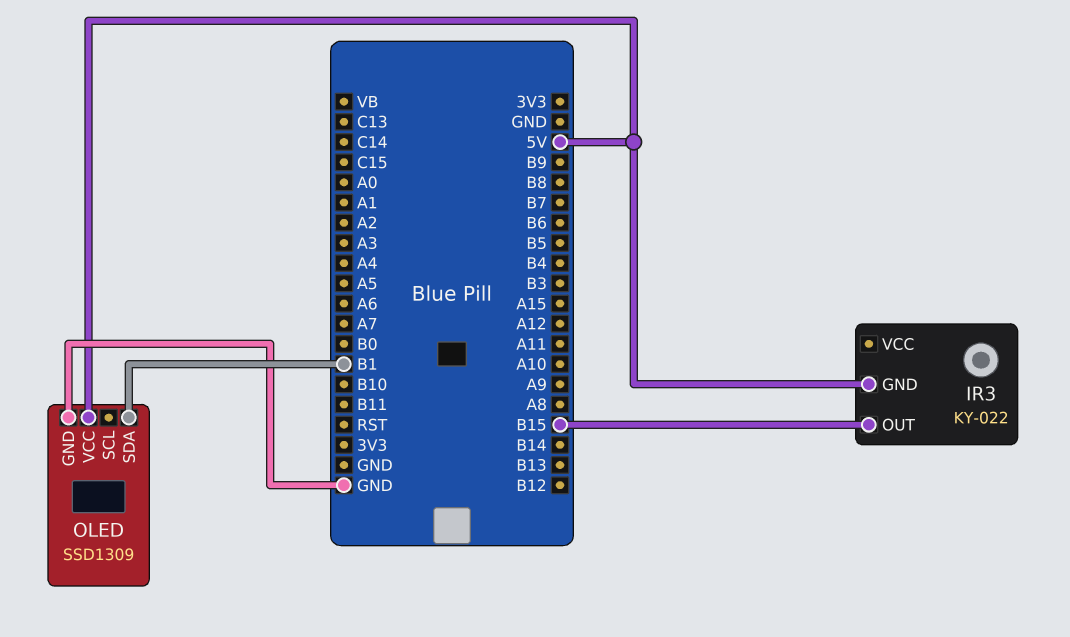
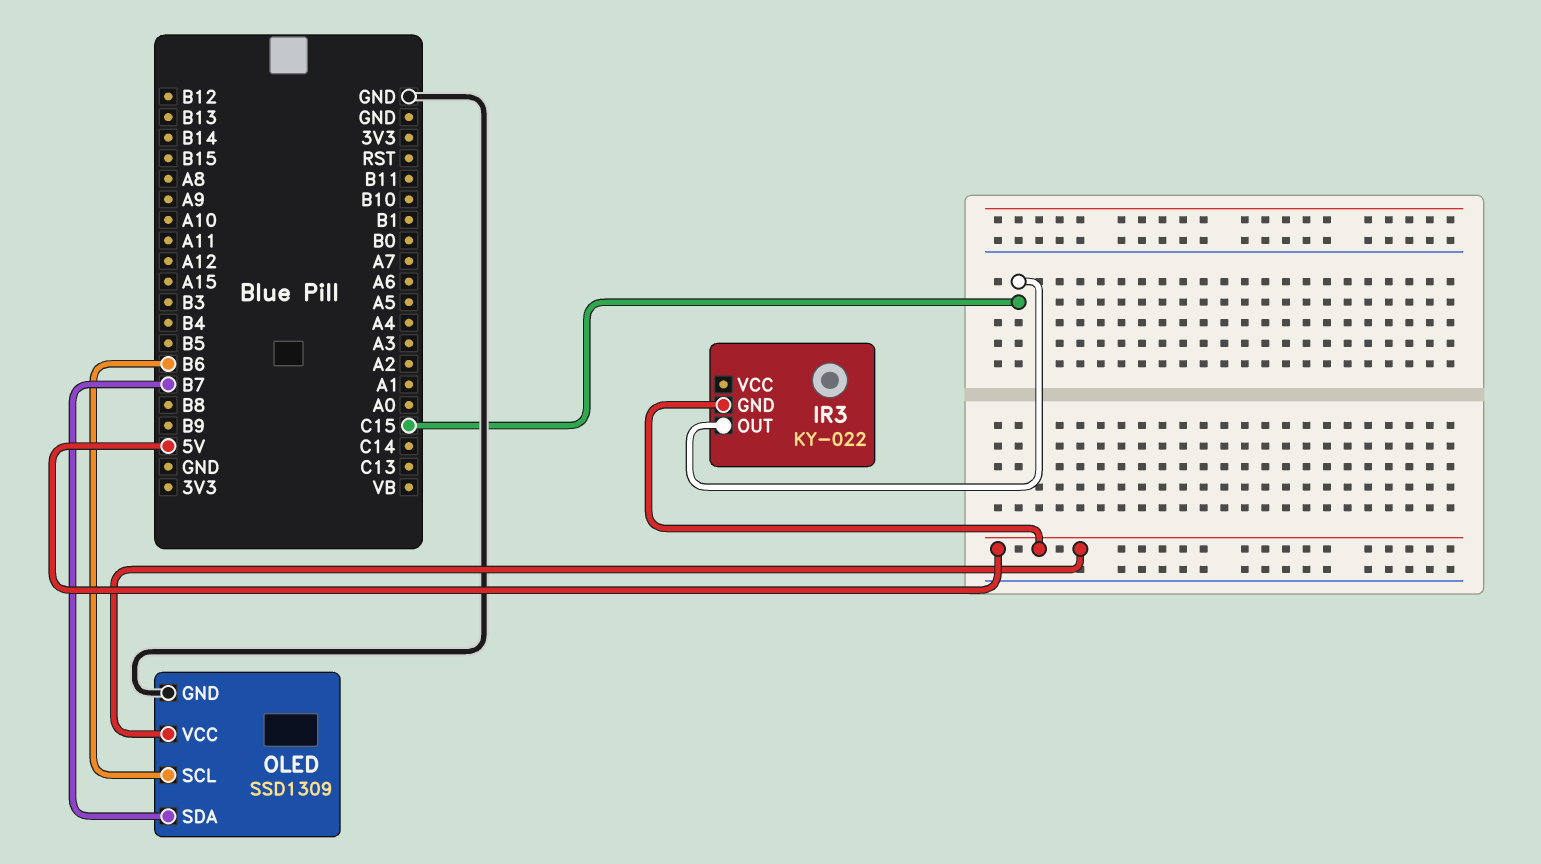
IR3 pin OUT: B15 -> C15
OLED pin SCL: none -> B6
OLED pin SDA: B1 -> B7

